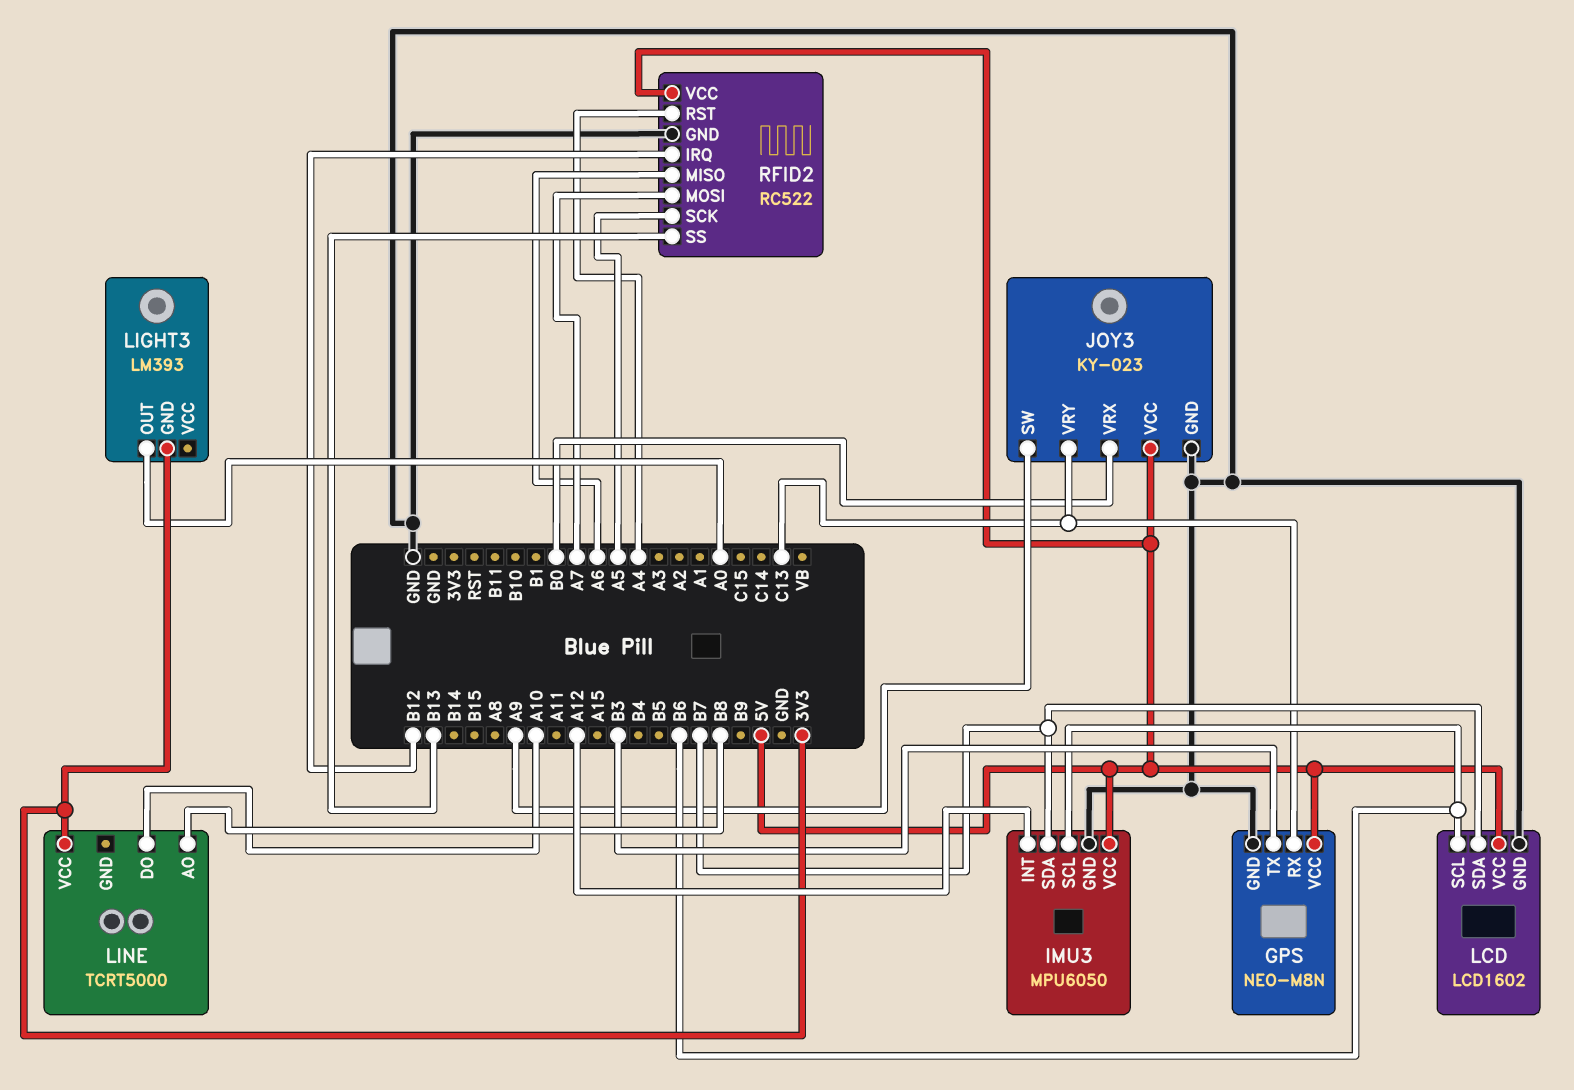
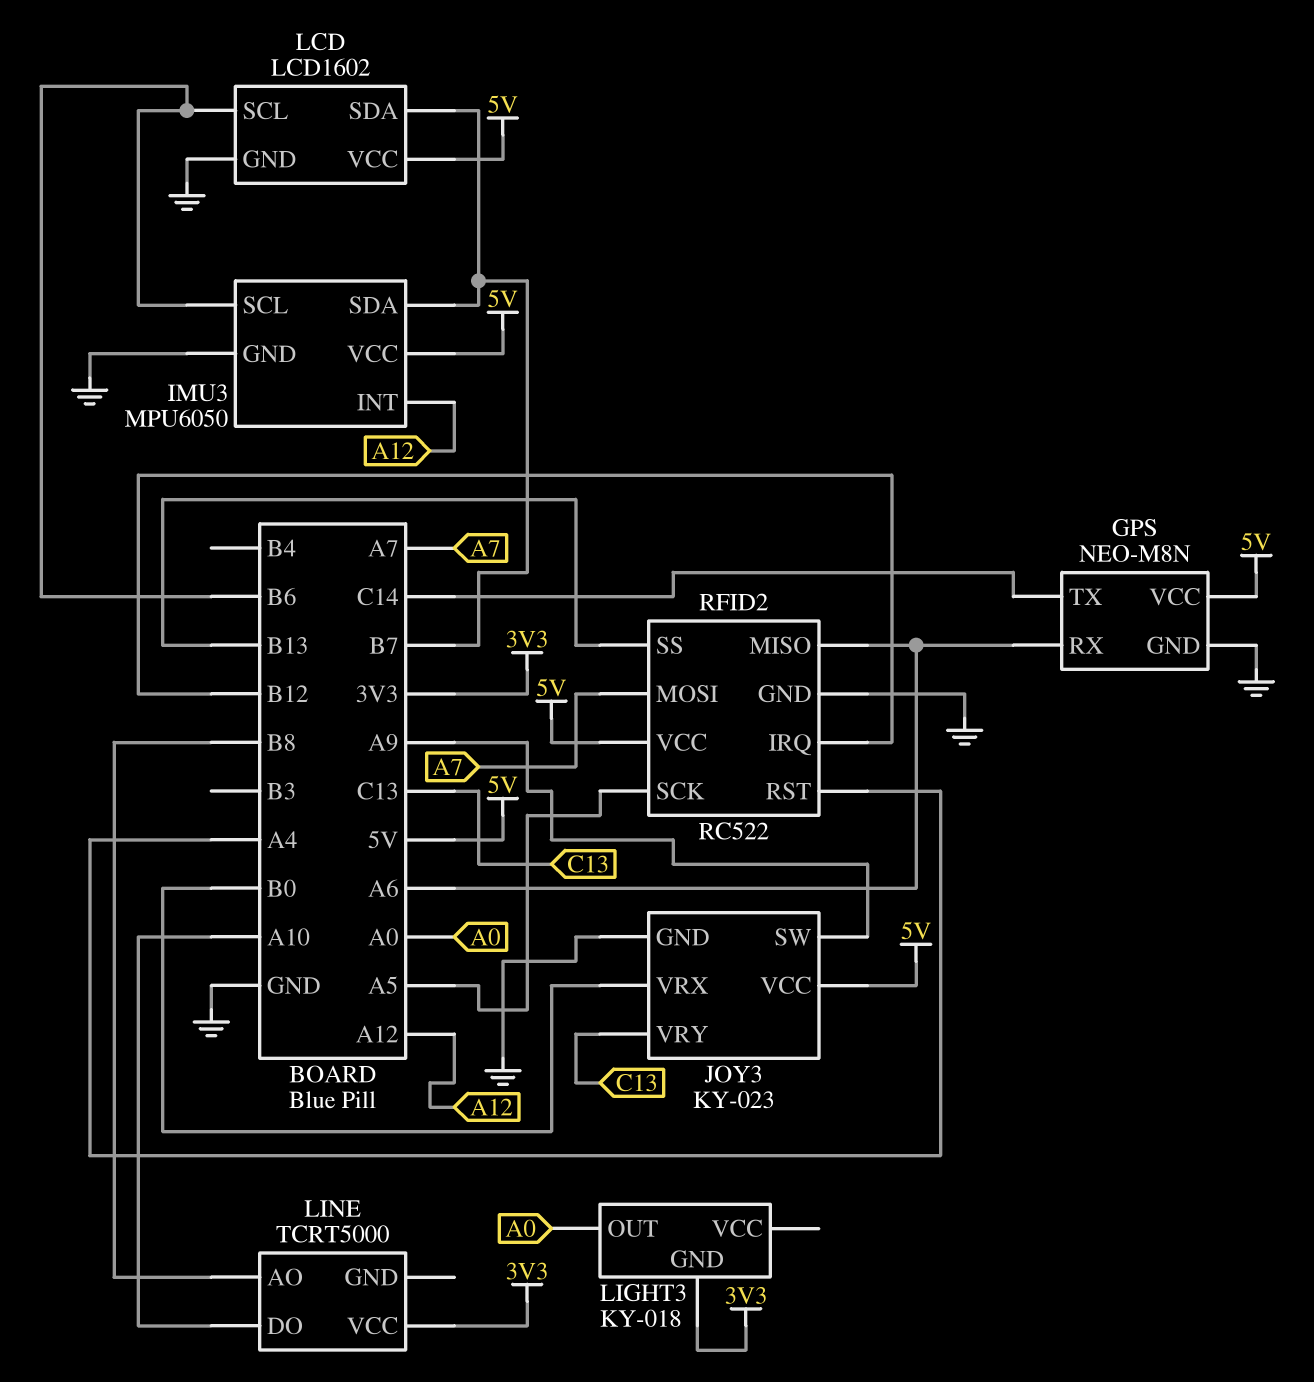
GPS pin RX: C13 -> A6
GPS pin TX: B3 -> C14
LIGHT3: LM393 -> KY-018

